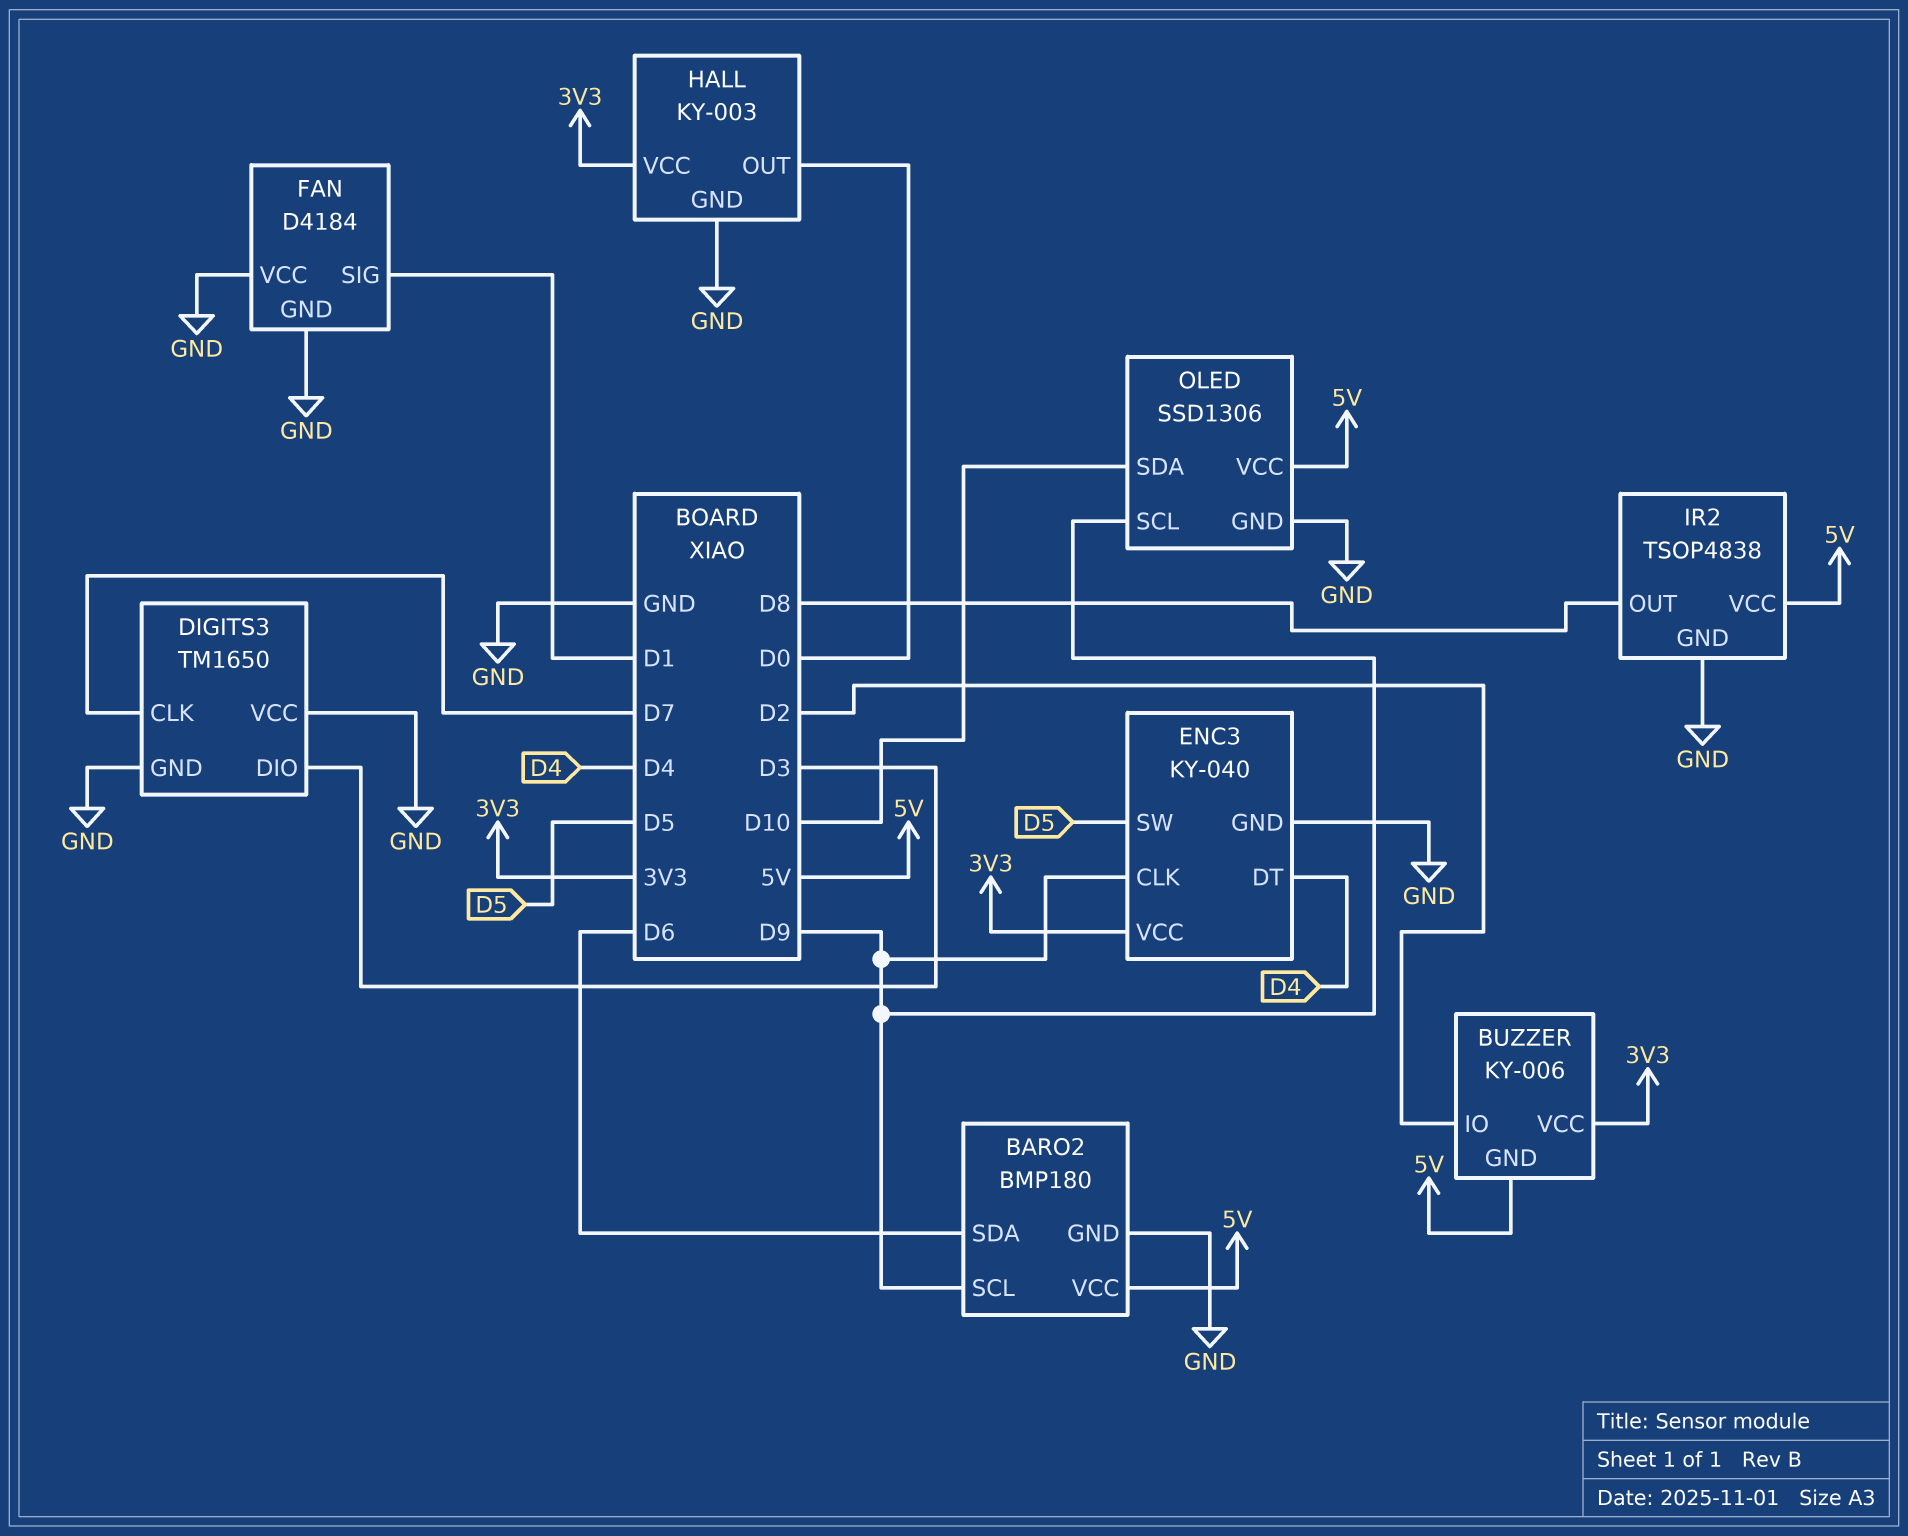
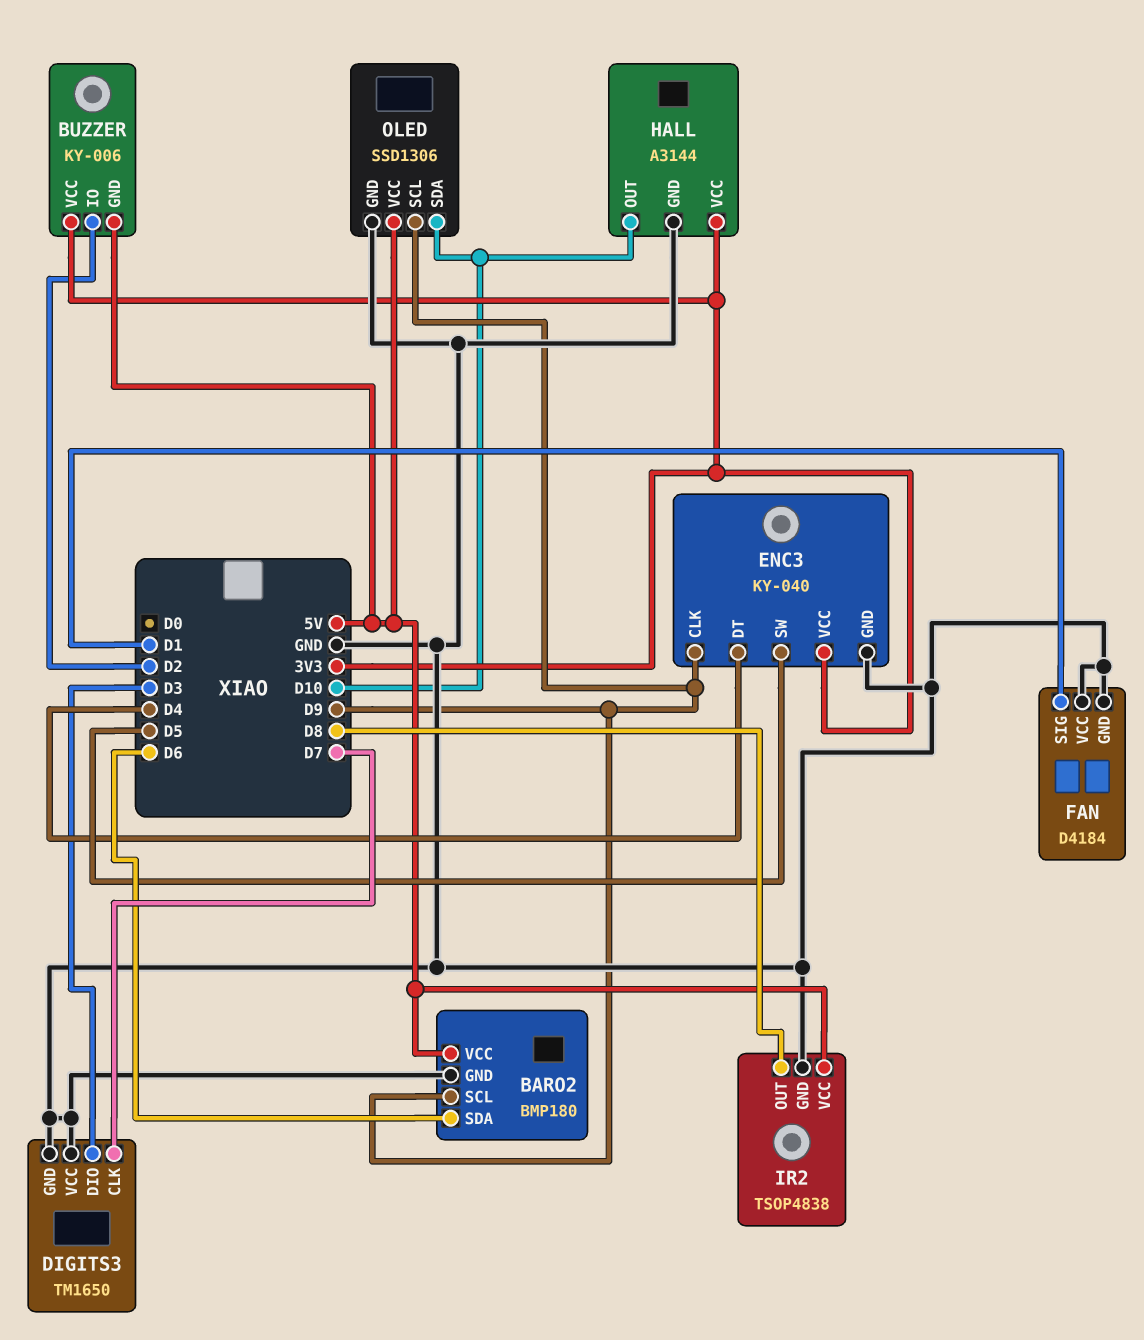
HALL: KY-003 -> A3144
HALL pin OUT: D0 -> D10

